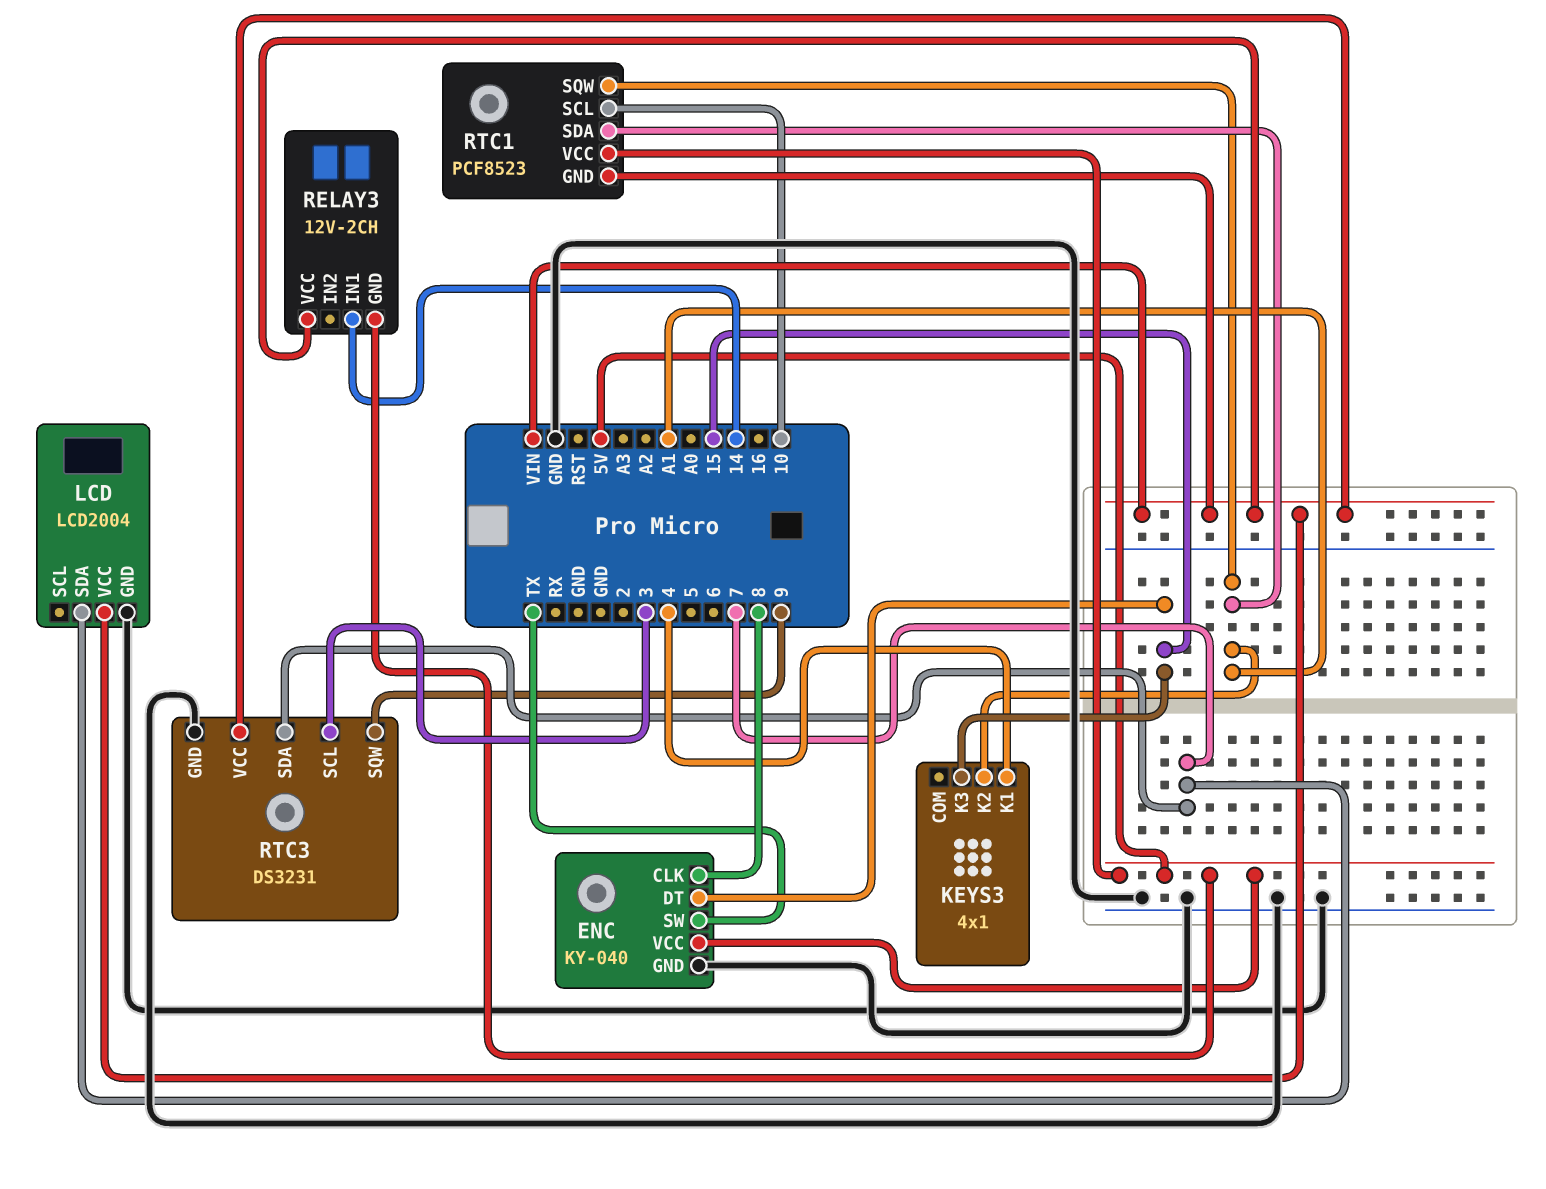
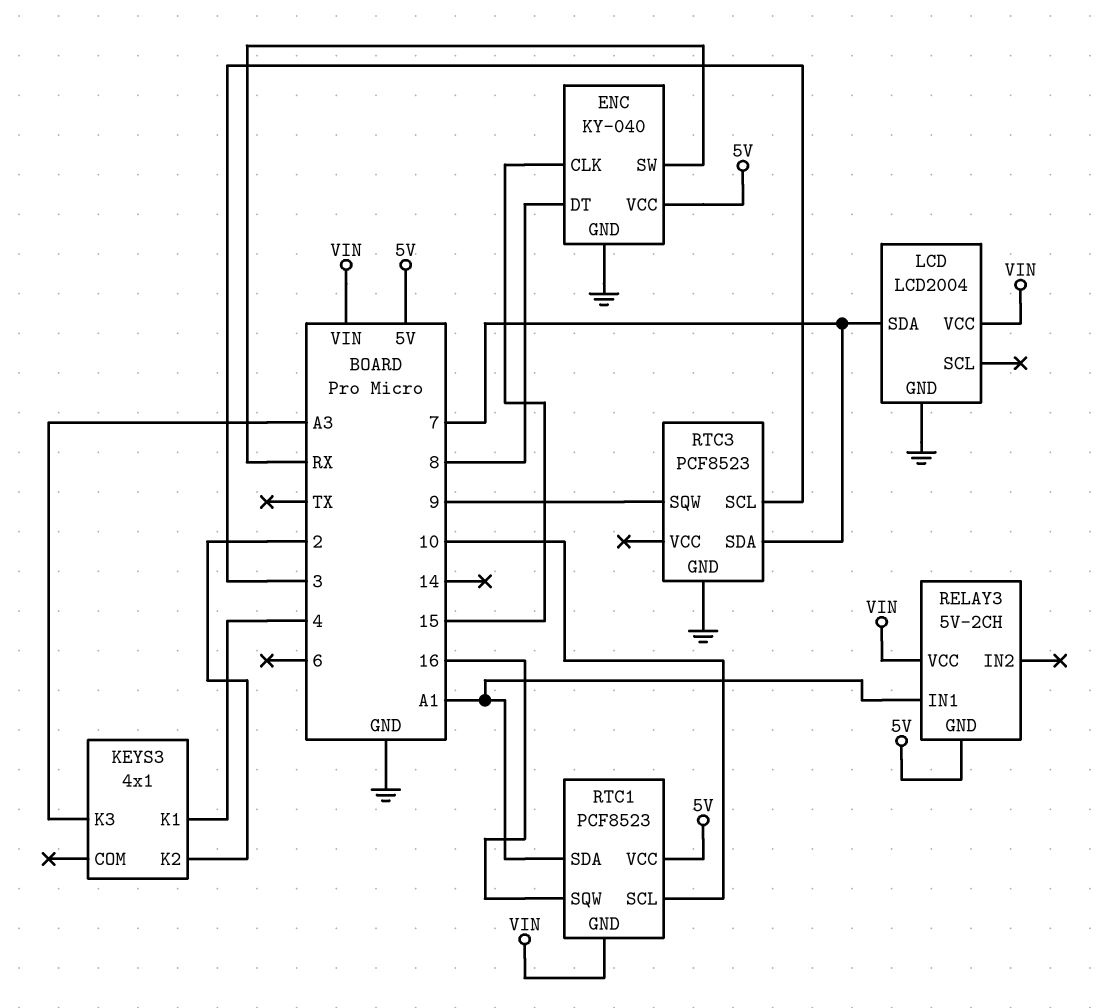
ENC pin CLK: 8 -> 15
ENC pin DT: 15 -> 8
ENC pin SW: TX -> RX
KEYS3 pin K2: A1 -> 2
KEYS3 pin K3: 15 -> A3
RELAY3: 12V-2CH -> 5V-2CH
RELAY3 pin IN1: 14 -> A1
RTC1 pin SQW: A1 -> 16
RTC3: DS3231 -> PCF8523
RTC3 pin VCC: VIN -> none

